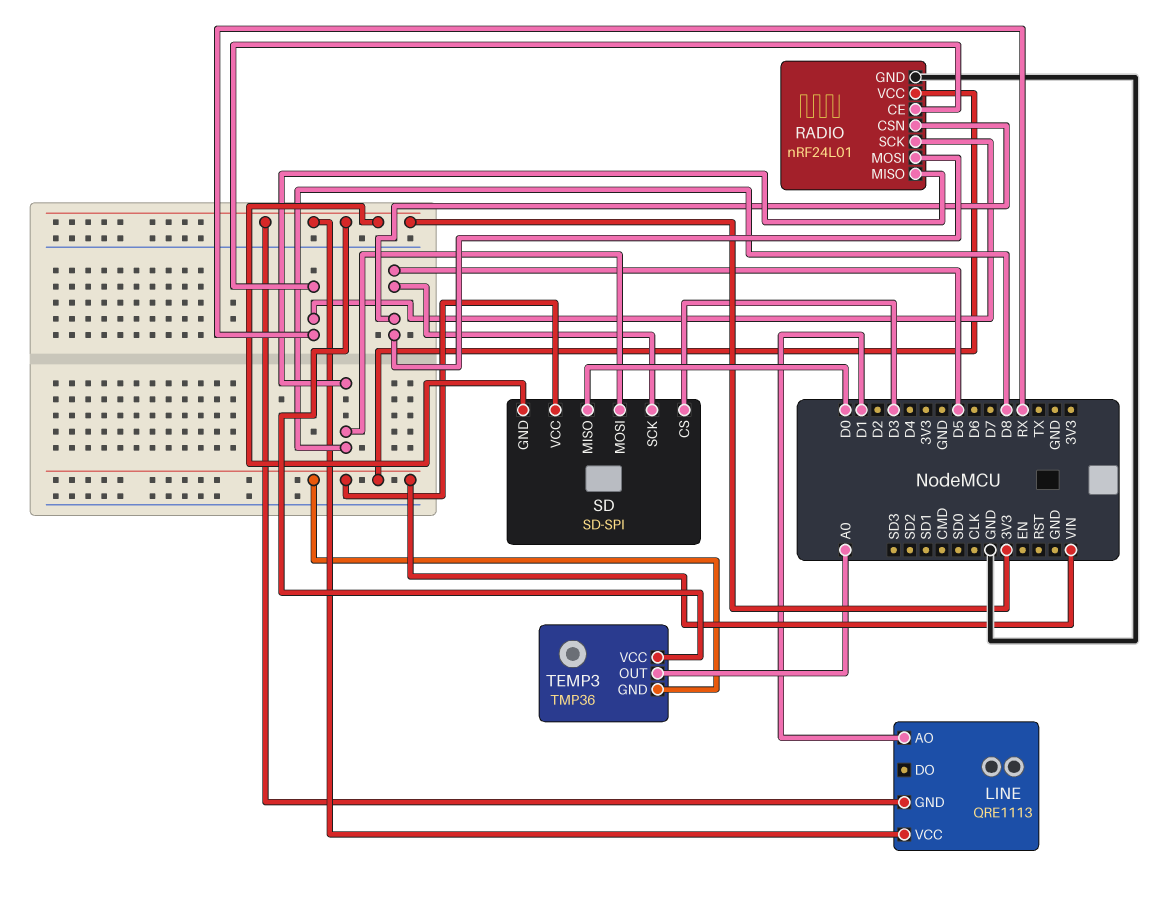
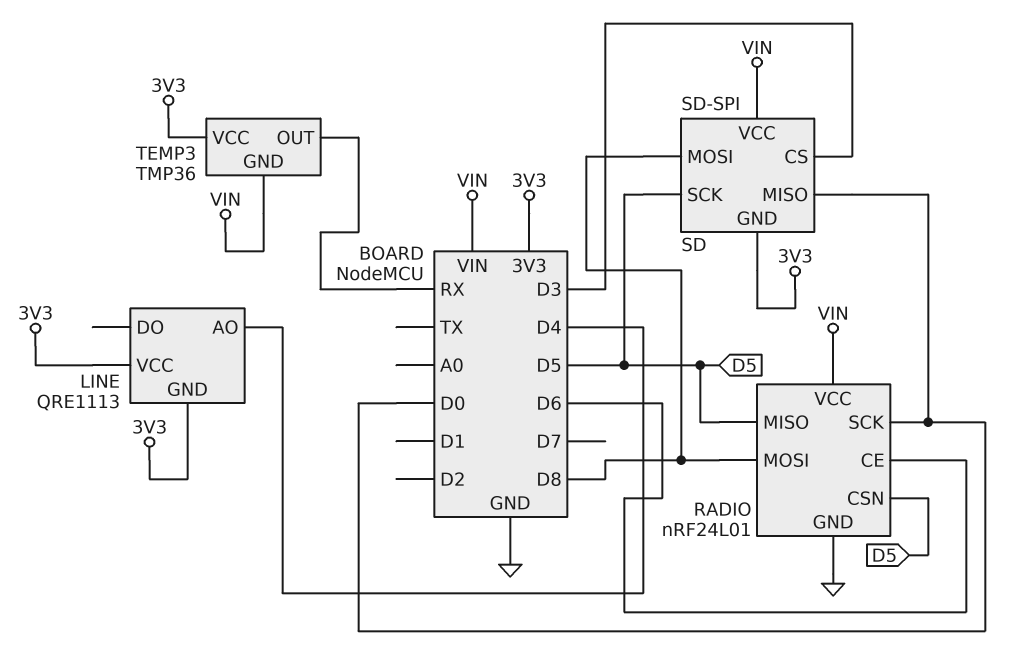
LINE pin AO: D1 -> D4
RADIO pin CE: RX -> D6
RADIO pin MISO: D8 -> D5
RADIO pin MOSI: D5 -> D8
RADIO pin SCK: RX -> D0
TEMP3 pin OUT: A0 -> RX

